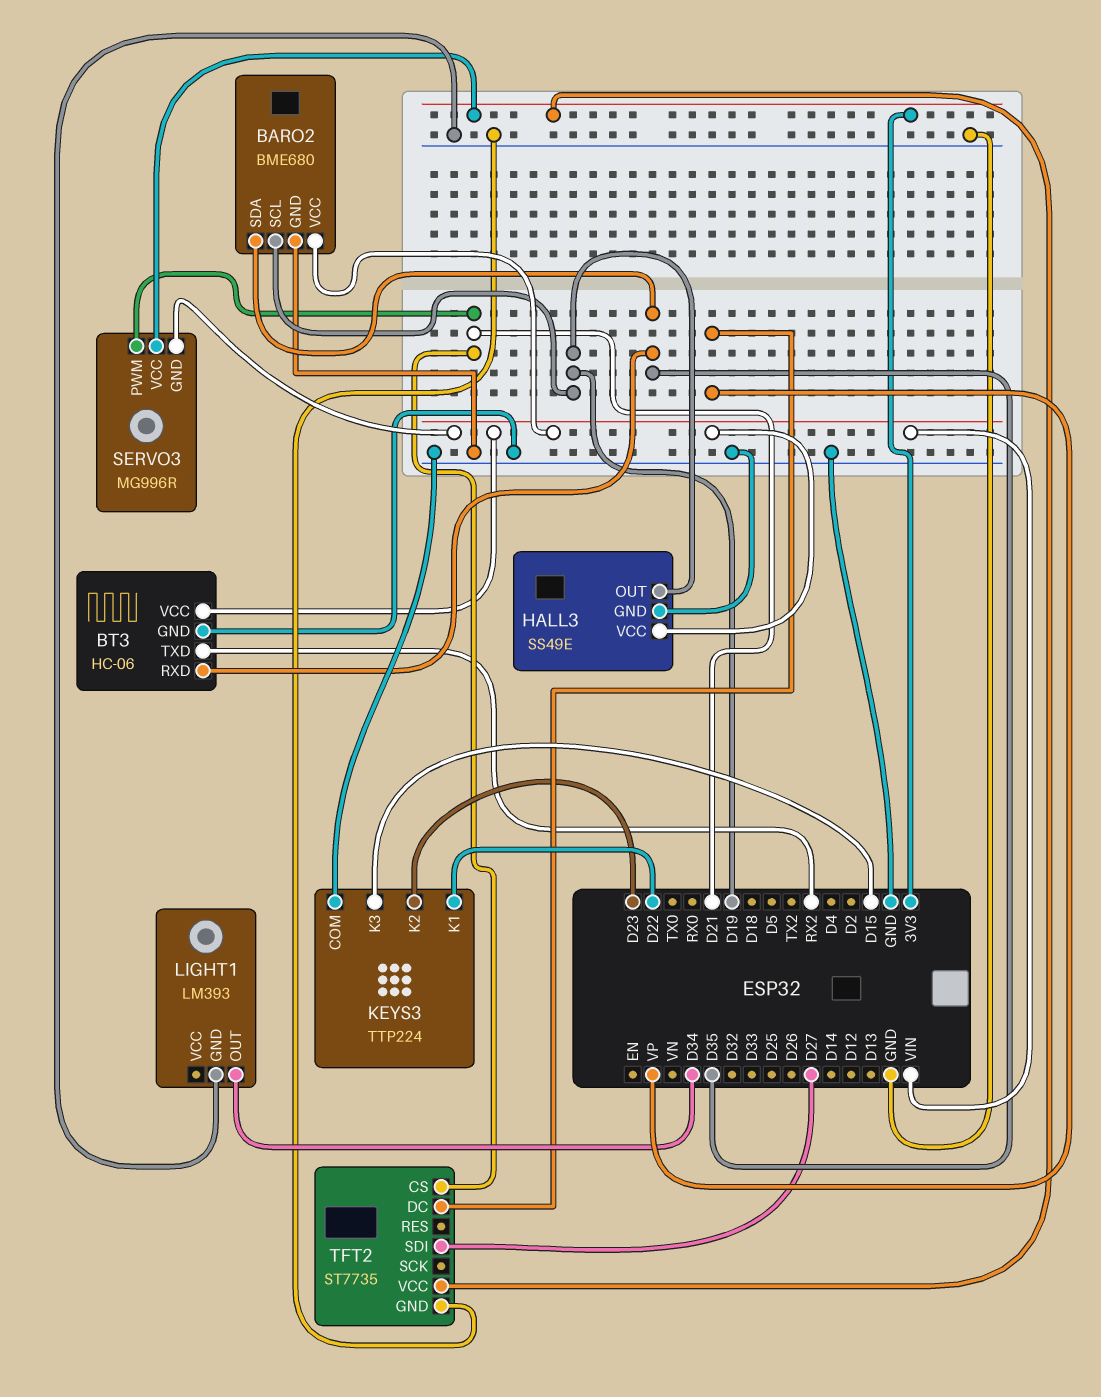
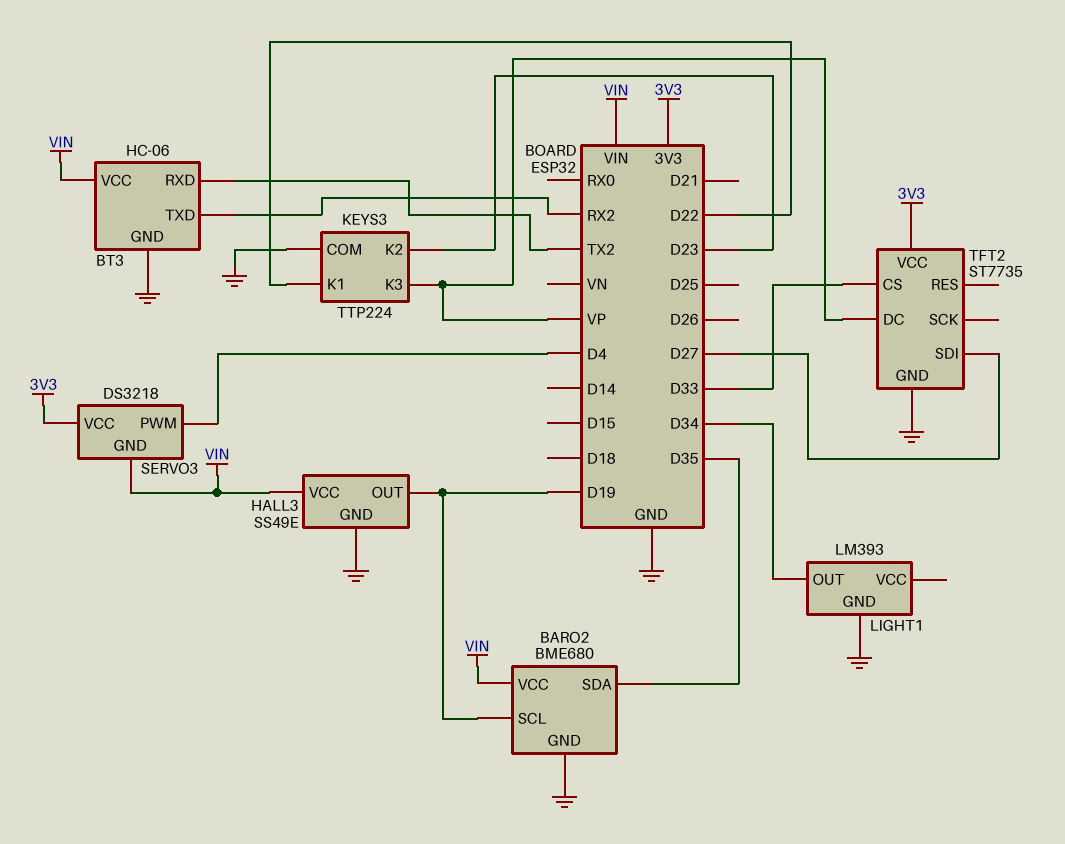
BT3 pin RXD: D35 -> TX2
KEYS3 pin K3: D15 -> VP
SERVO3: MG996R -> DS3218
SERVO3 pin PWM: D21 -> D4
TFT2 pin CS: D21 -> D33

